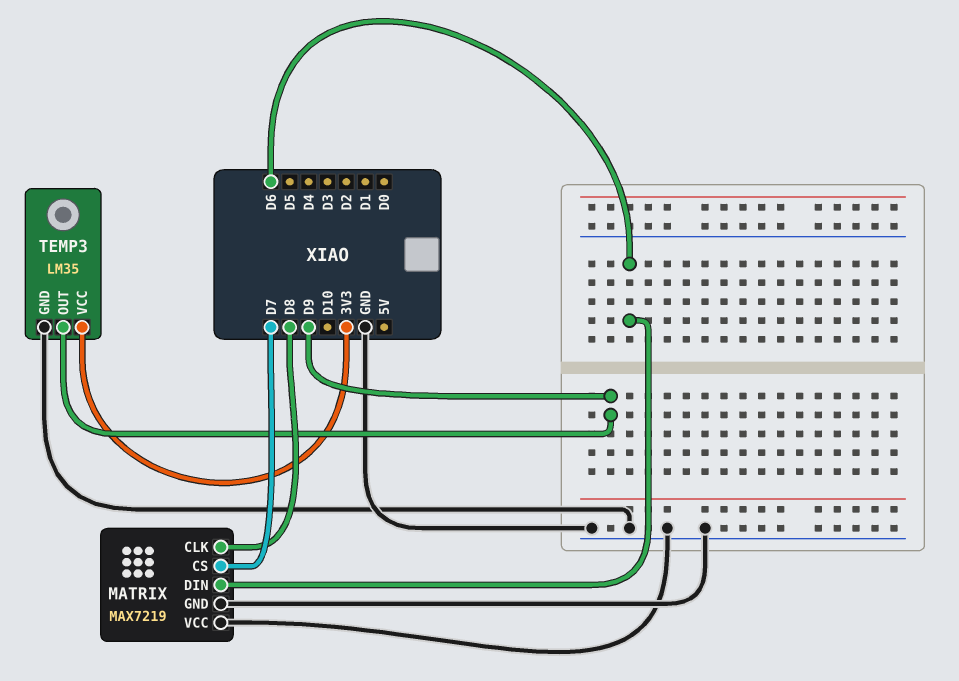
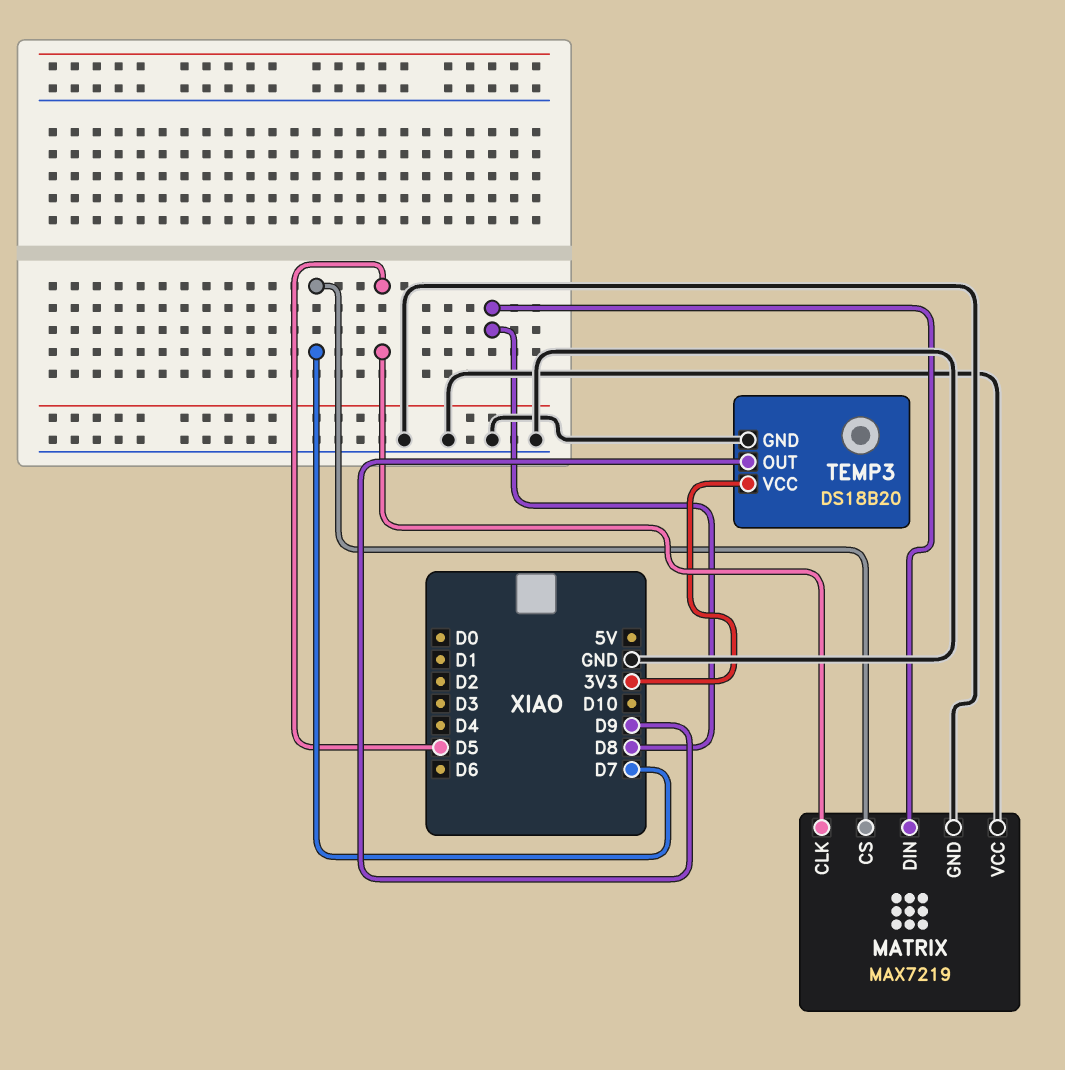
MATRIX pin CLK: D8 -> D5
MATRIX pin DIN: D6 -> D8
TEMP3: LM35 -> DS18B20

